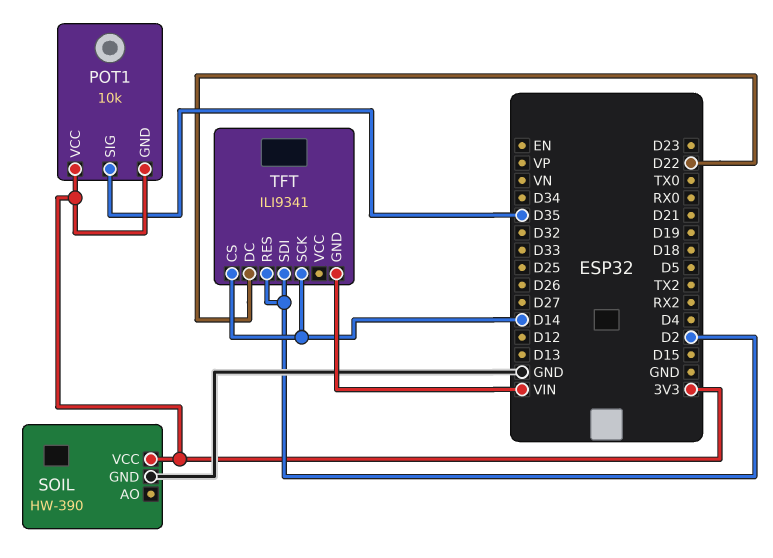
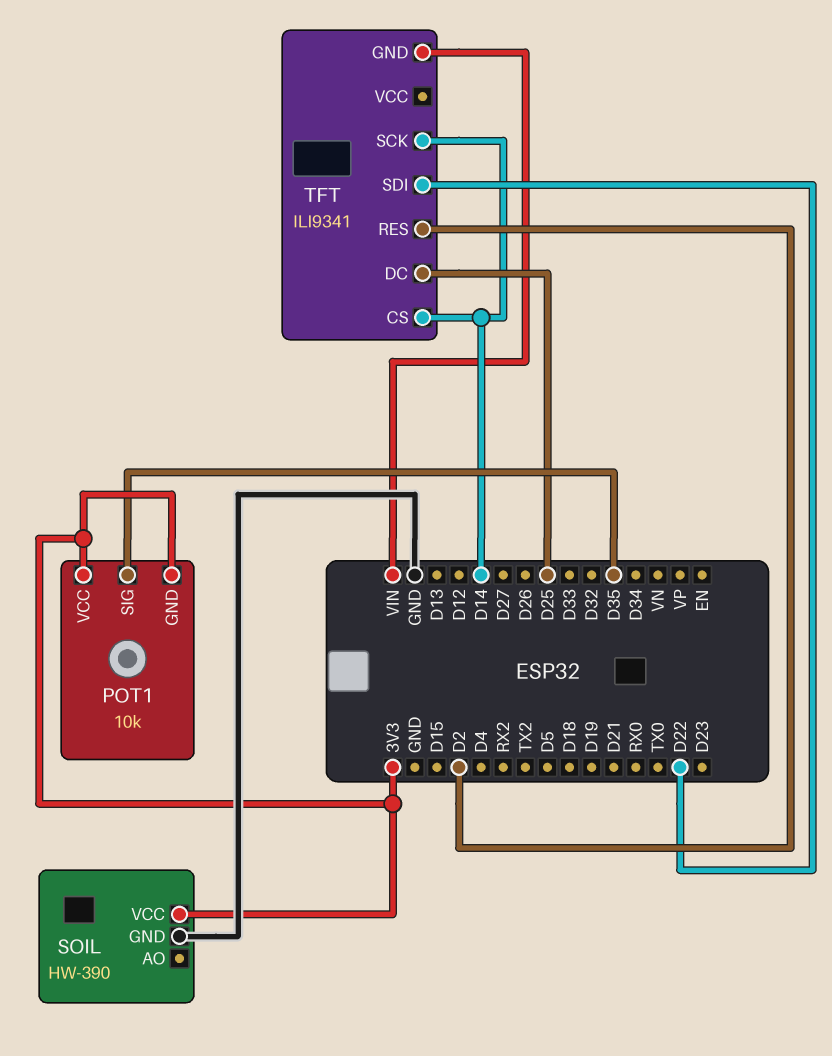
TFT pin DC: D22 -> D25
TFT pin SDI: D2 -> D22

